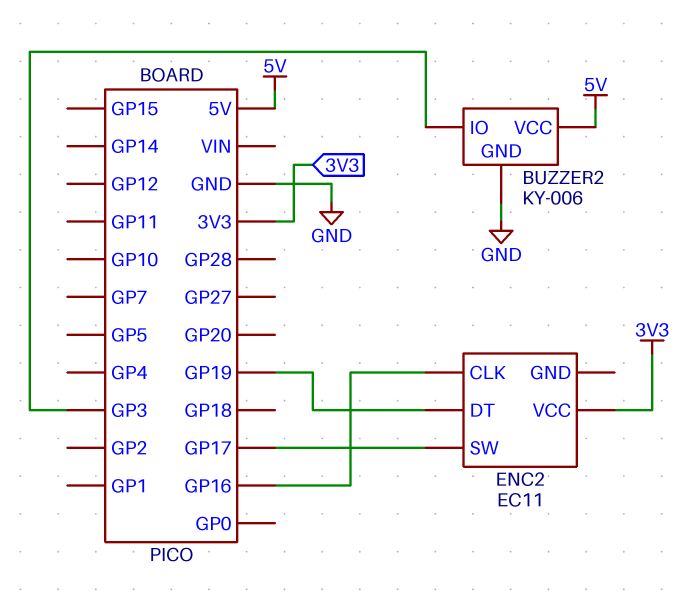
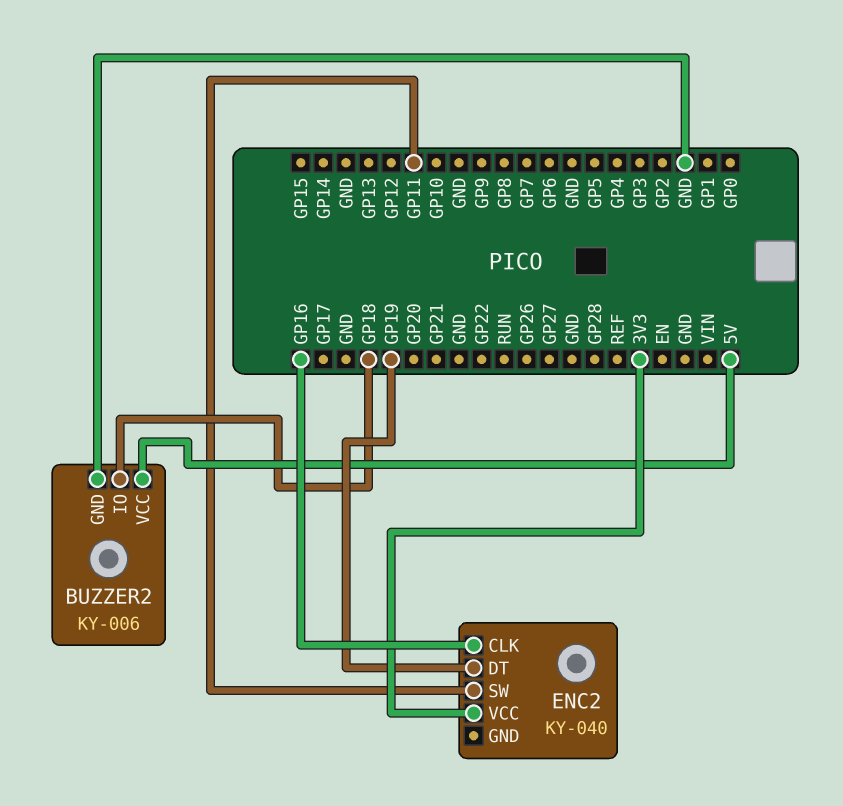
BUZZER2 pin IO: GP3 -> GP18
ENC2: EC11 -> KY-040
ENC2 pin SW: GP17 -> GP11

